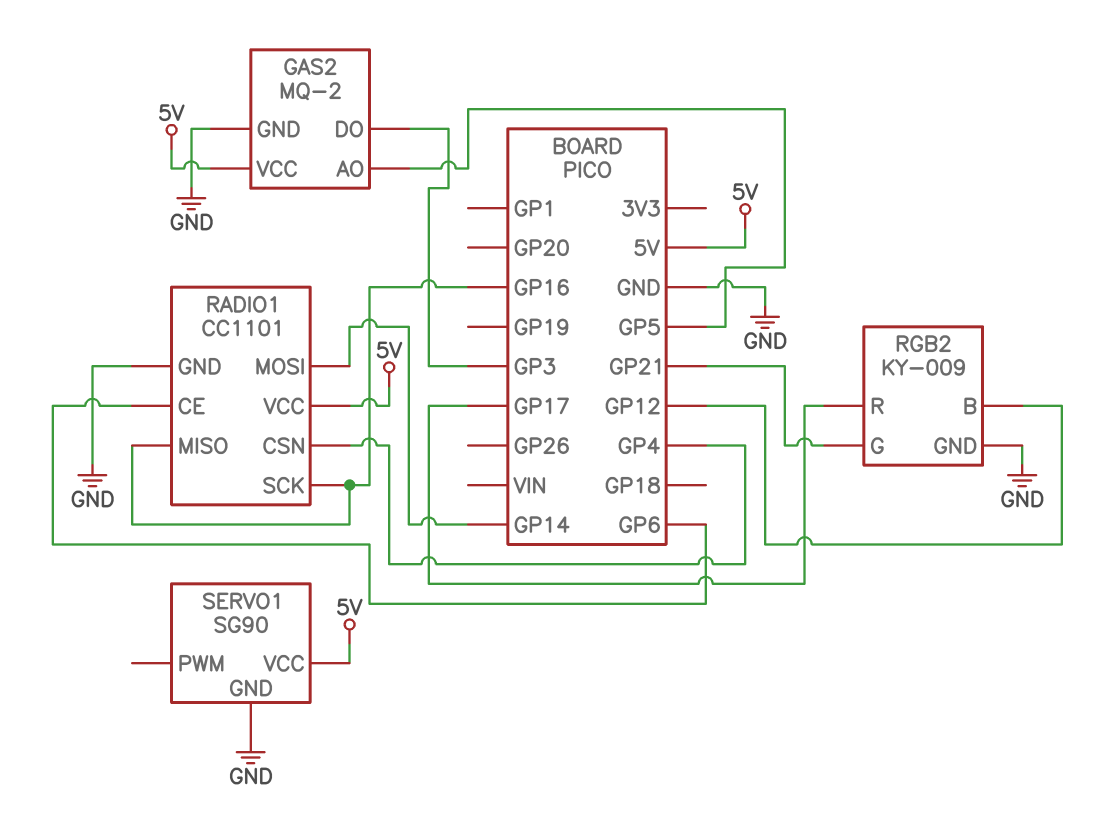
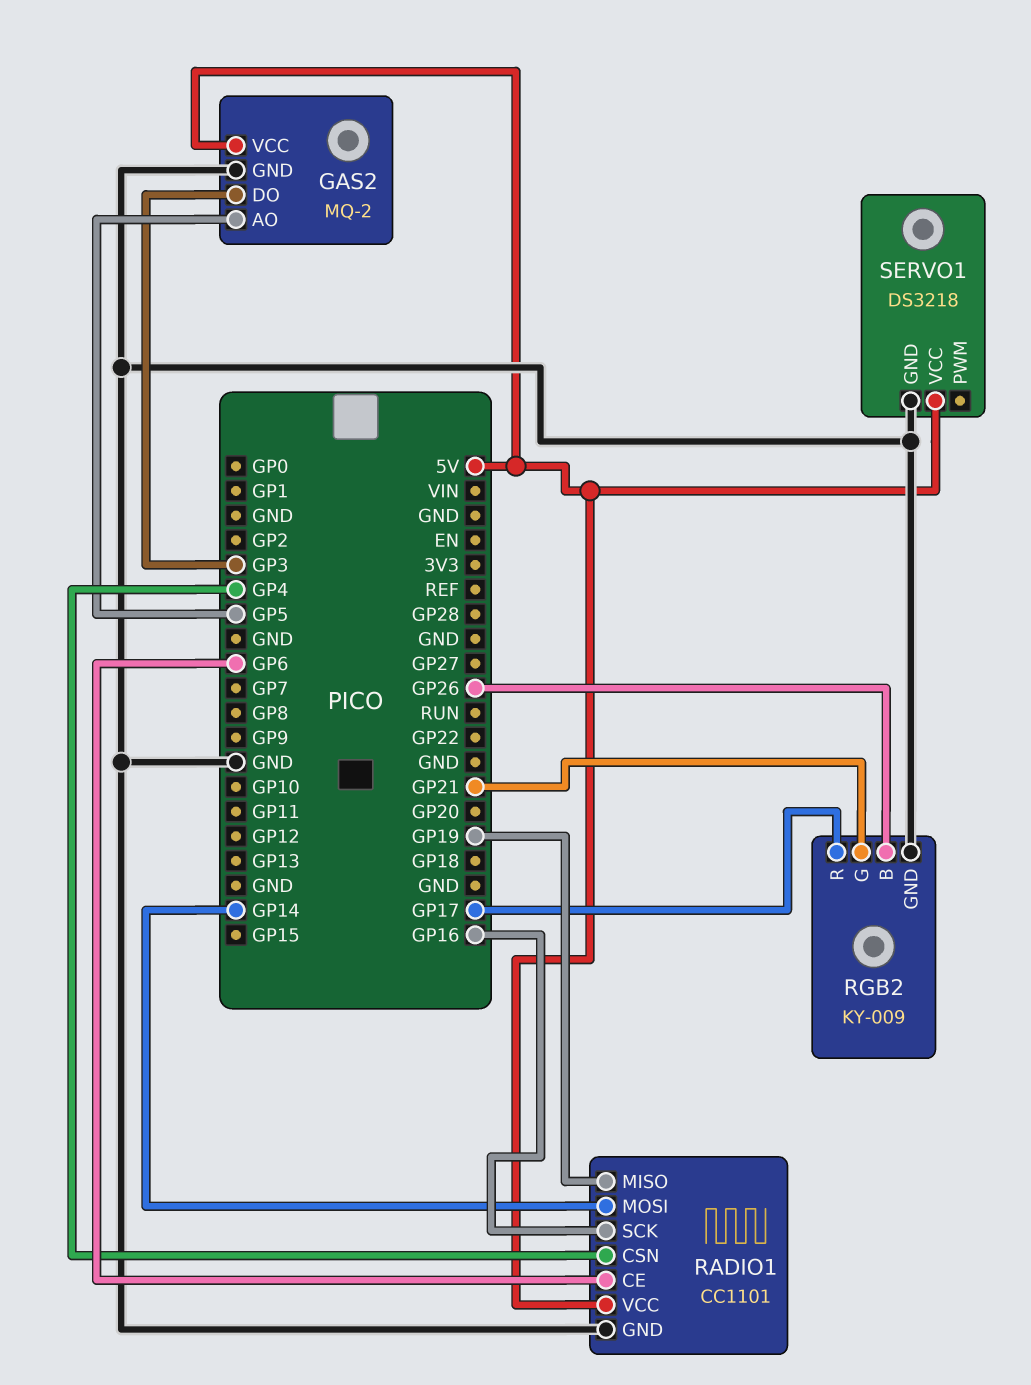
RADIO1 pin MISO: GP16 -> GP19
RGB2 pin B: GP12 -> GP26
SERVO1: SG90 -> DS3218

